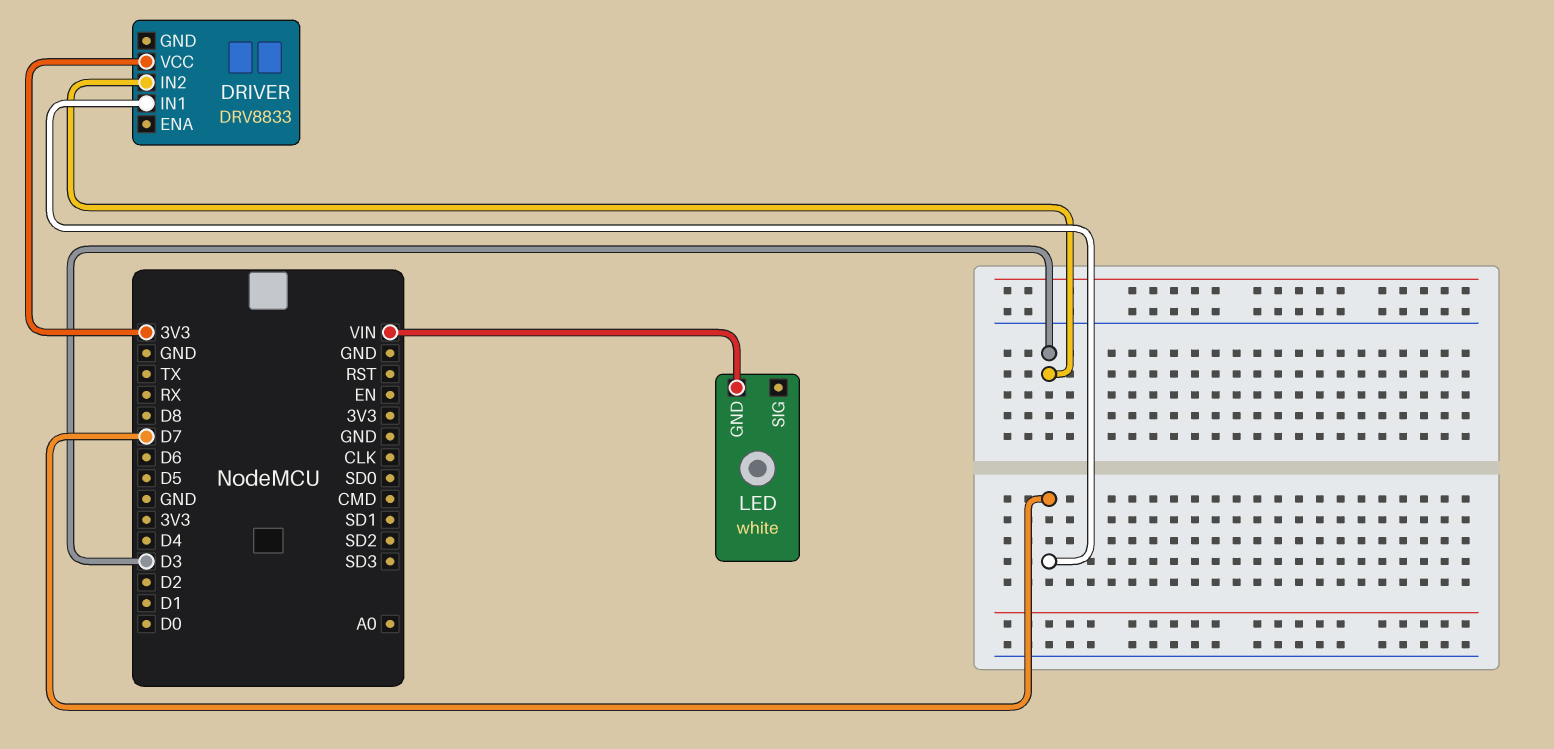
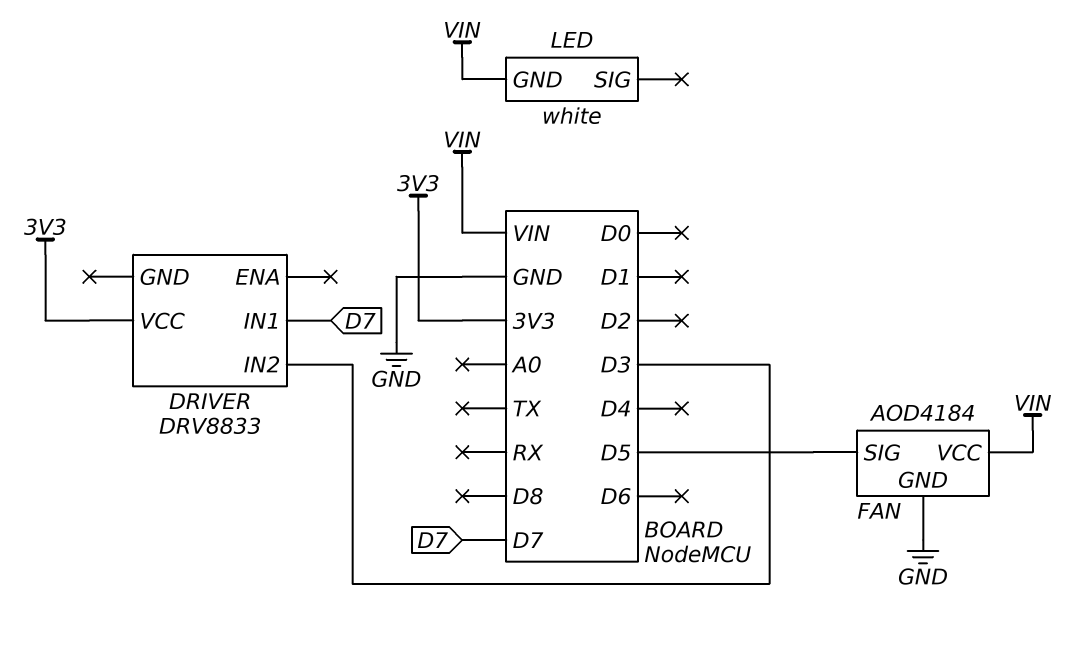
FAN: none -> AOD4184
FAN pin GND: none -> GND
FAN pin SIG: none -> D5
FAN pin VCC: none -> VIN

